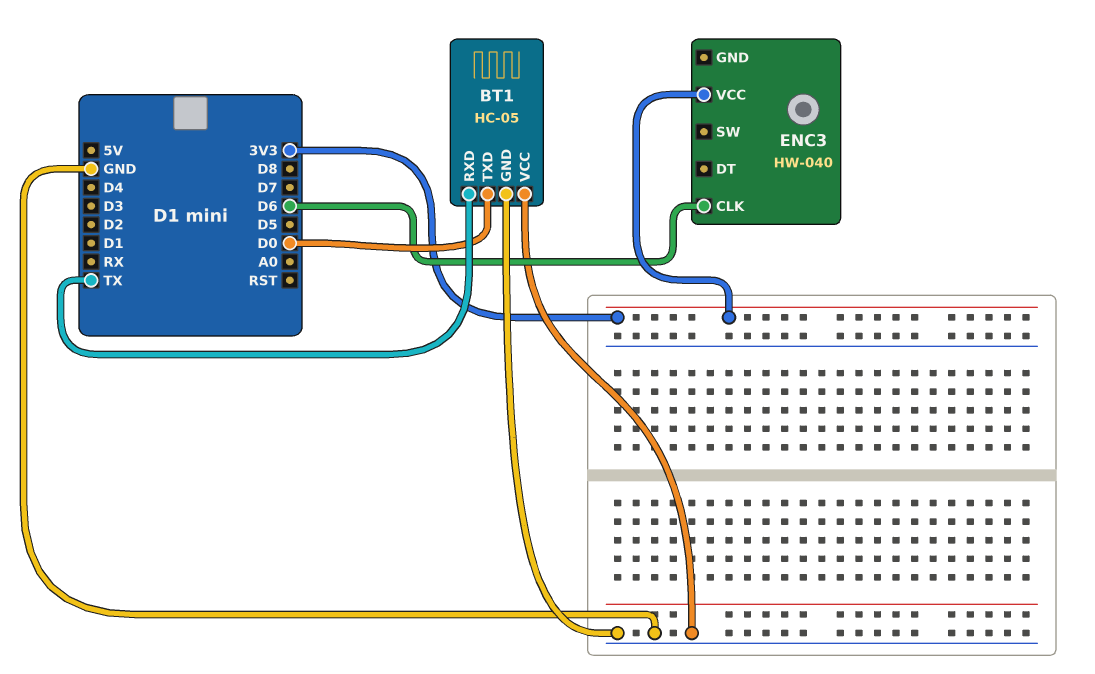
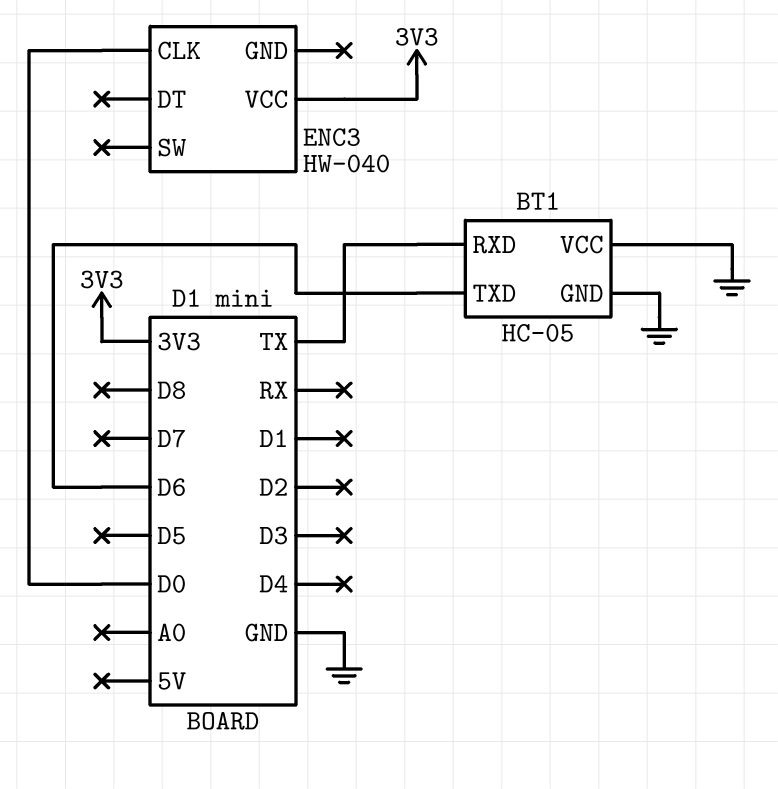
BT1 pin TXD: D0 -> D6
ENC3 pin CLK: D6 -> D0

